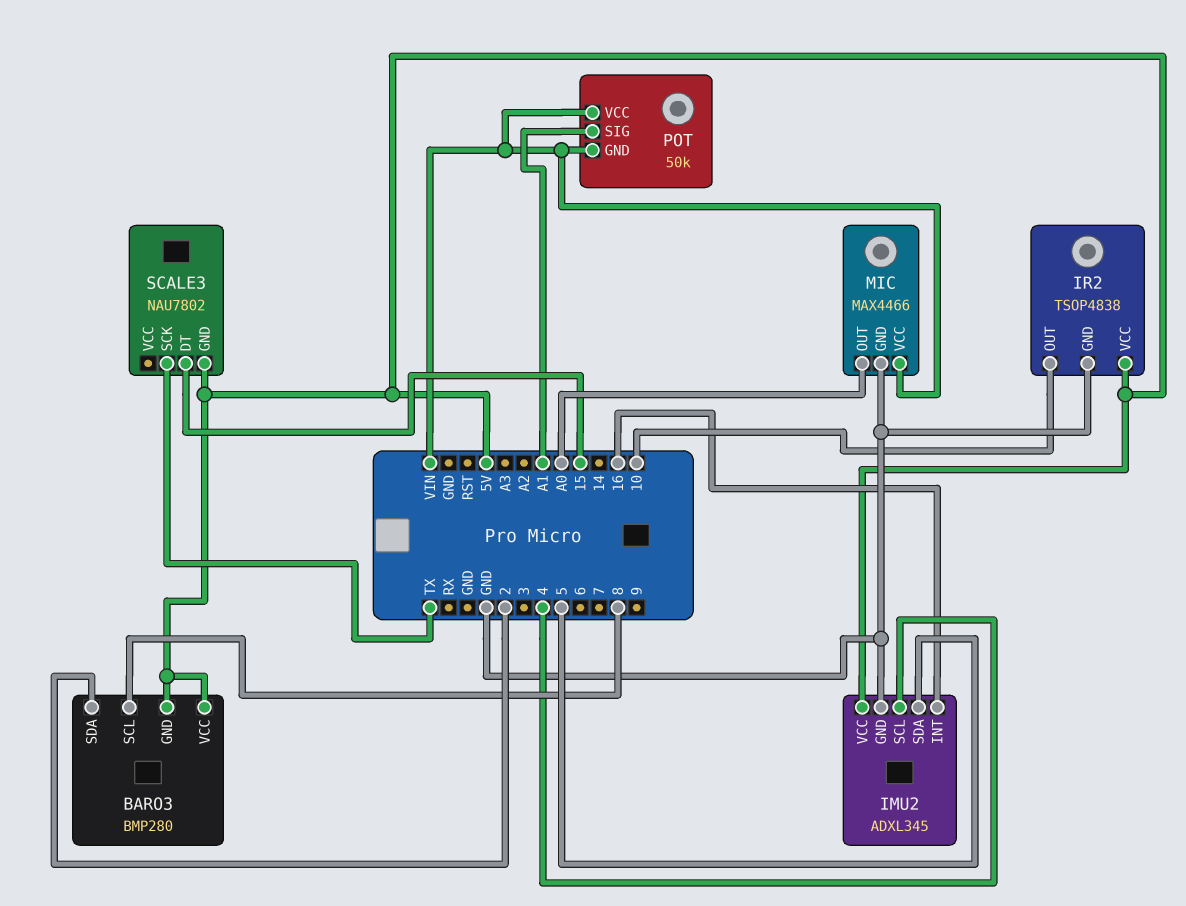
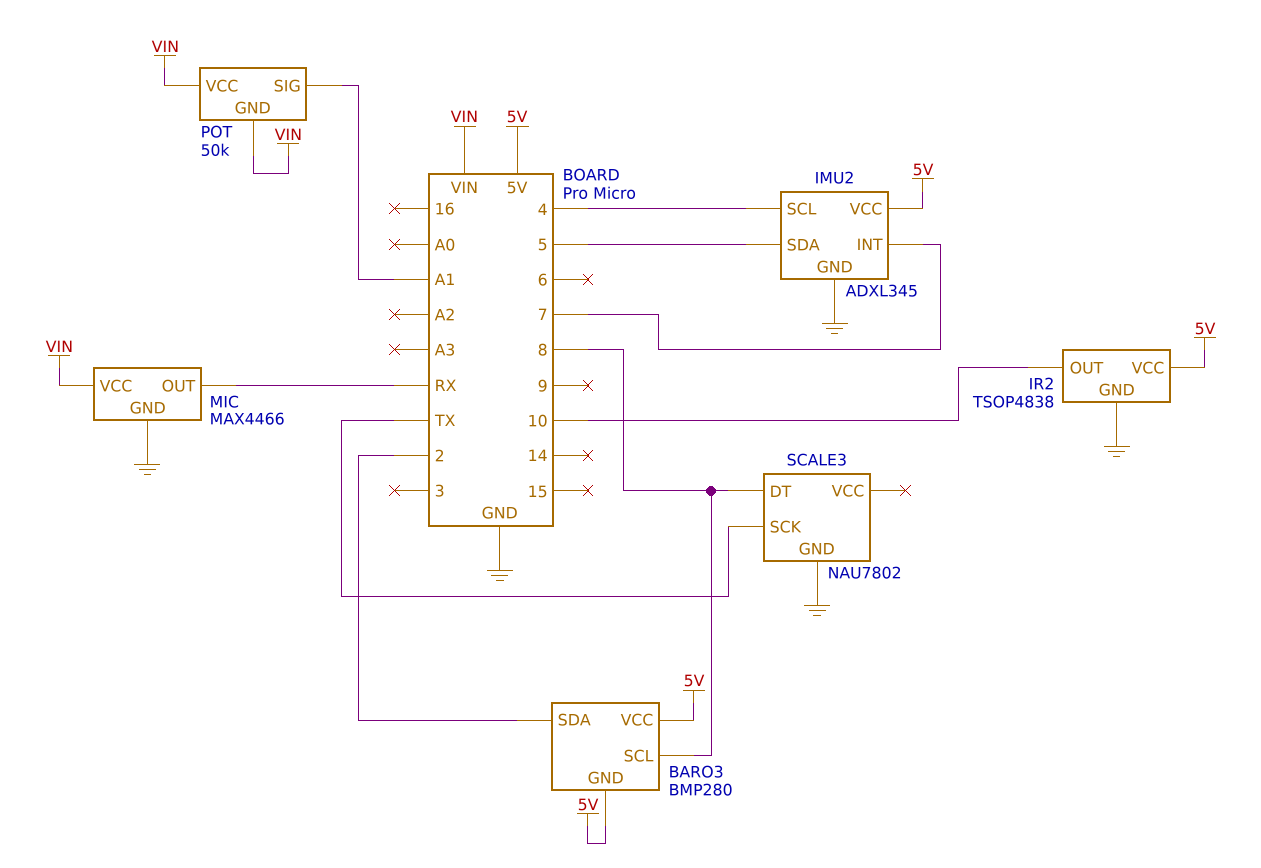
IMU2 pin INT: 16 -> 7
MIC pin OUT: A0 -> RX
SCALE3 pin DT: 15 -> 8
SCALE3 pin GND: 5V -> GND

